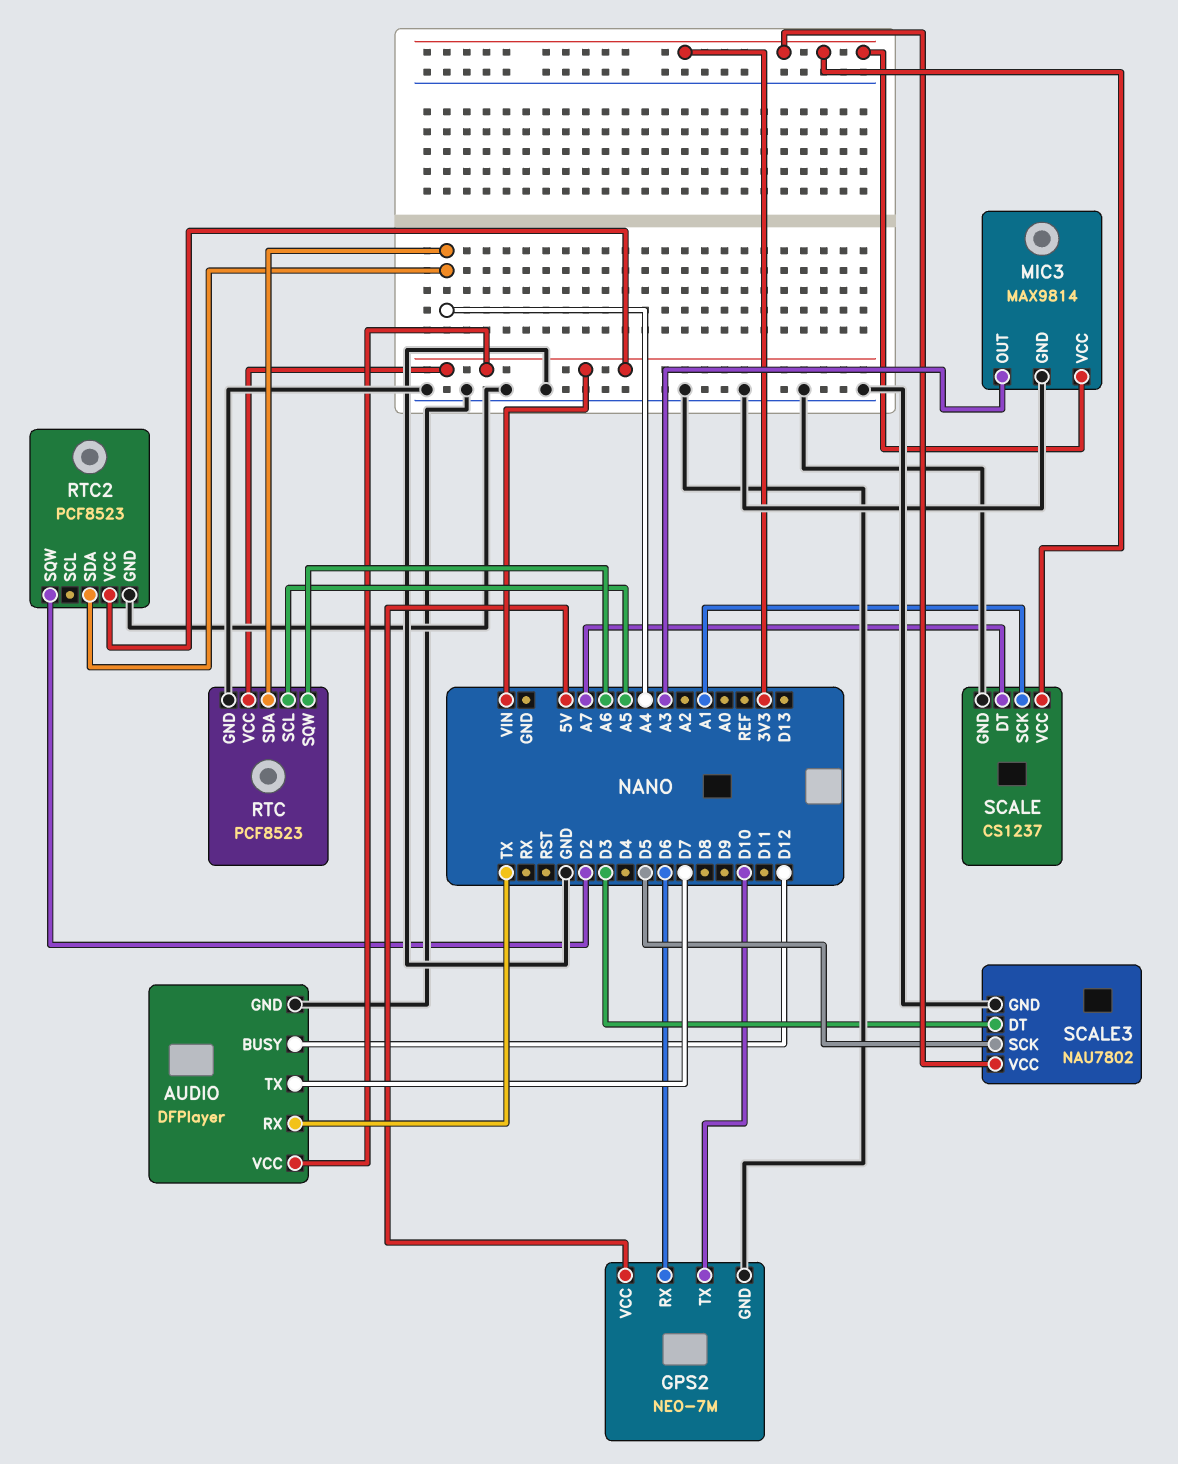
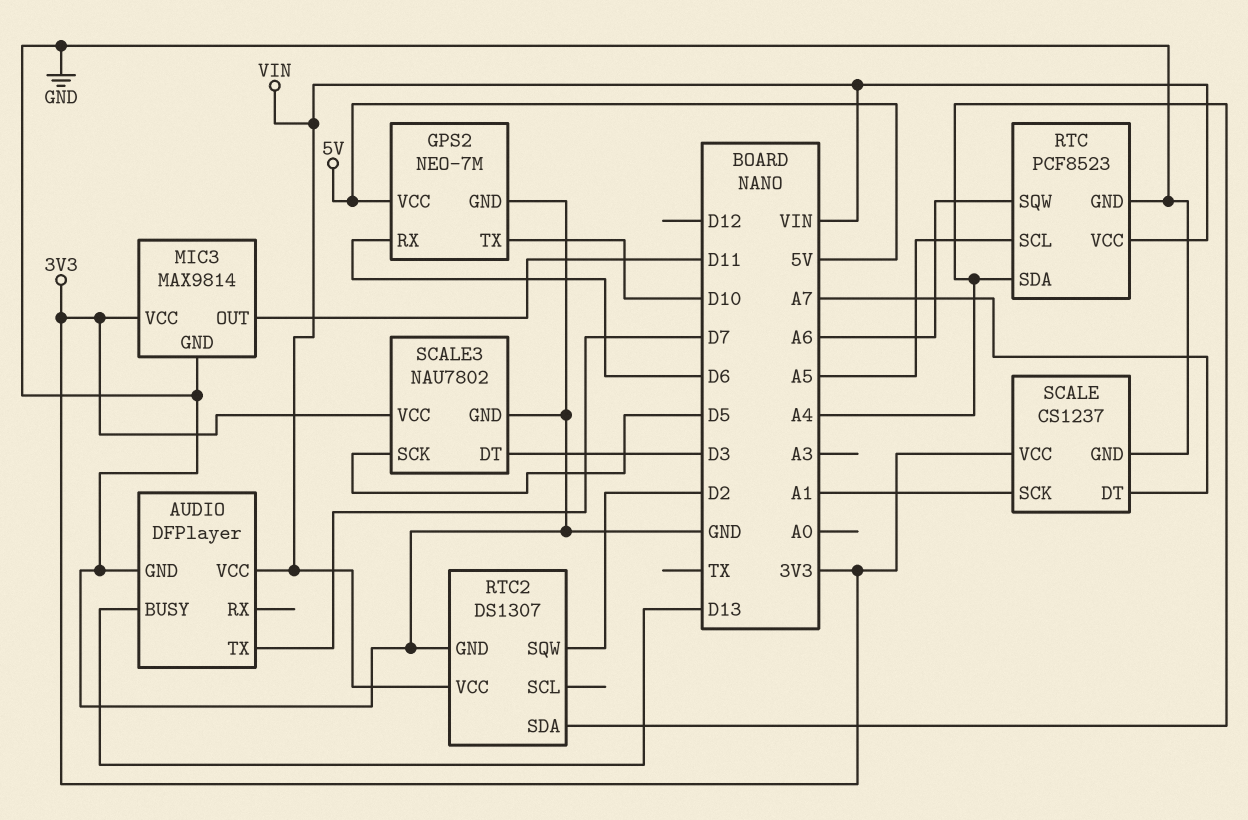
AUDIO pin BUSY: D12 -> D13
AUDIO pin RX: TX -> none
MIC3 pin OUT: A3 -> D11
RTC2: PCF8523 -> DS1307

